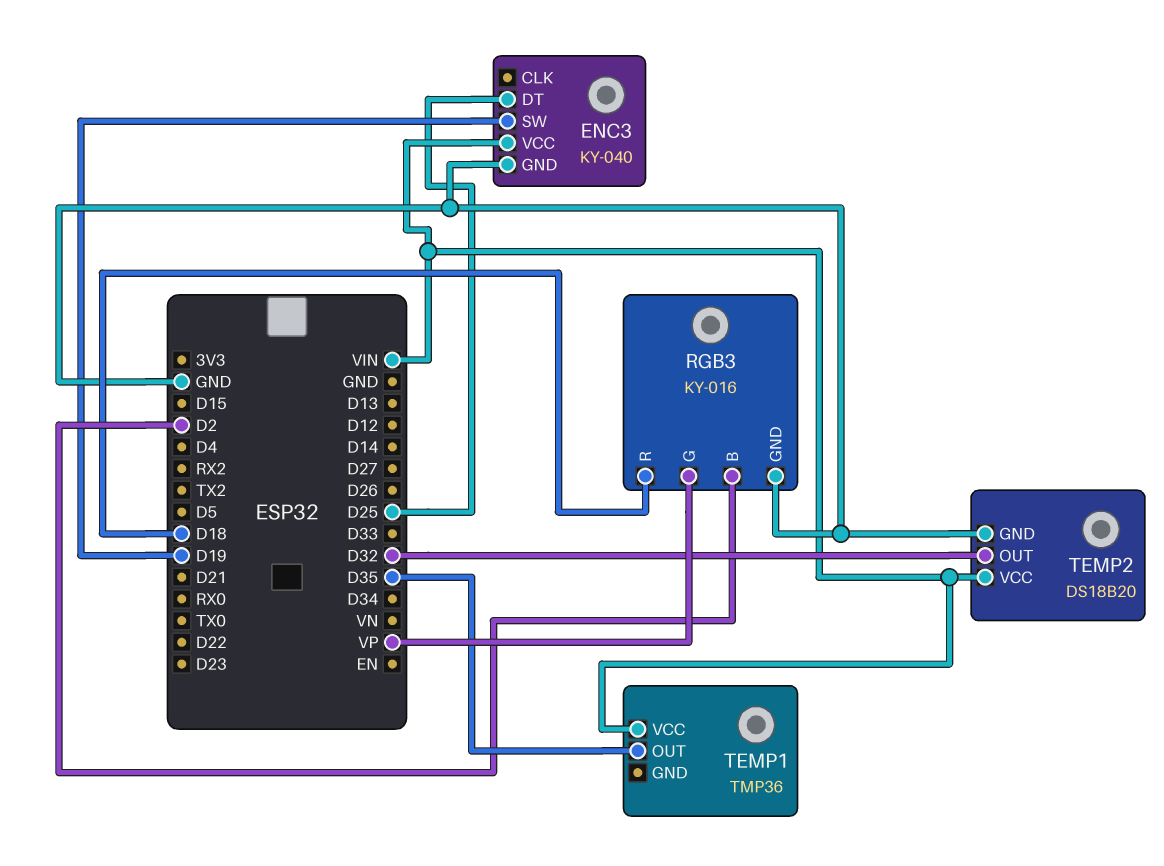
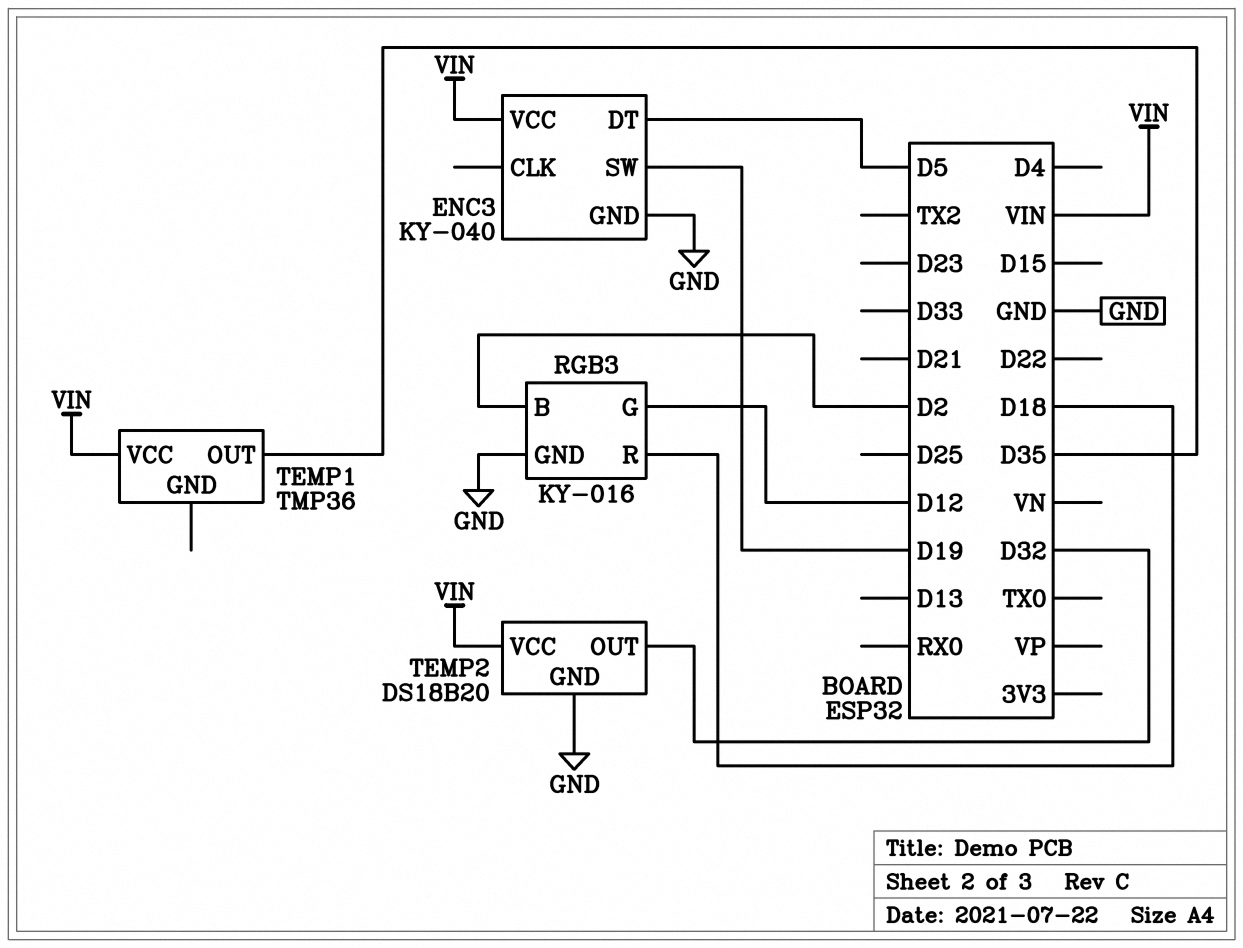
ENC3 pin DT: D25 -> D5
RGB3 pin G: VP -> D12

